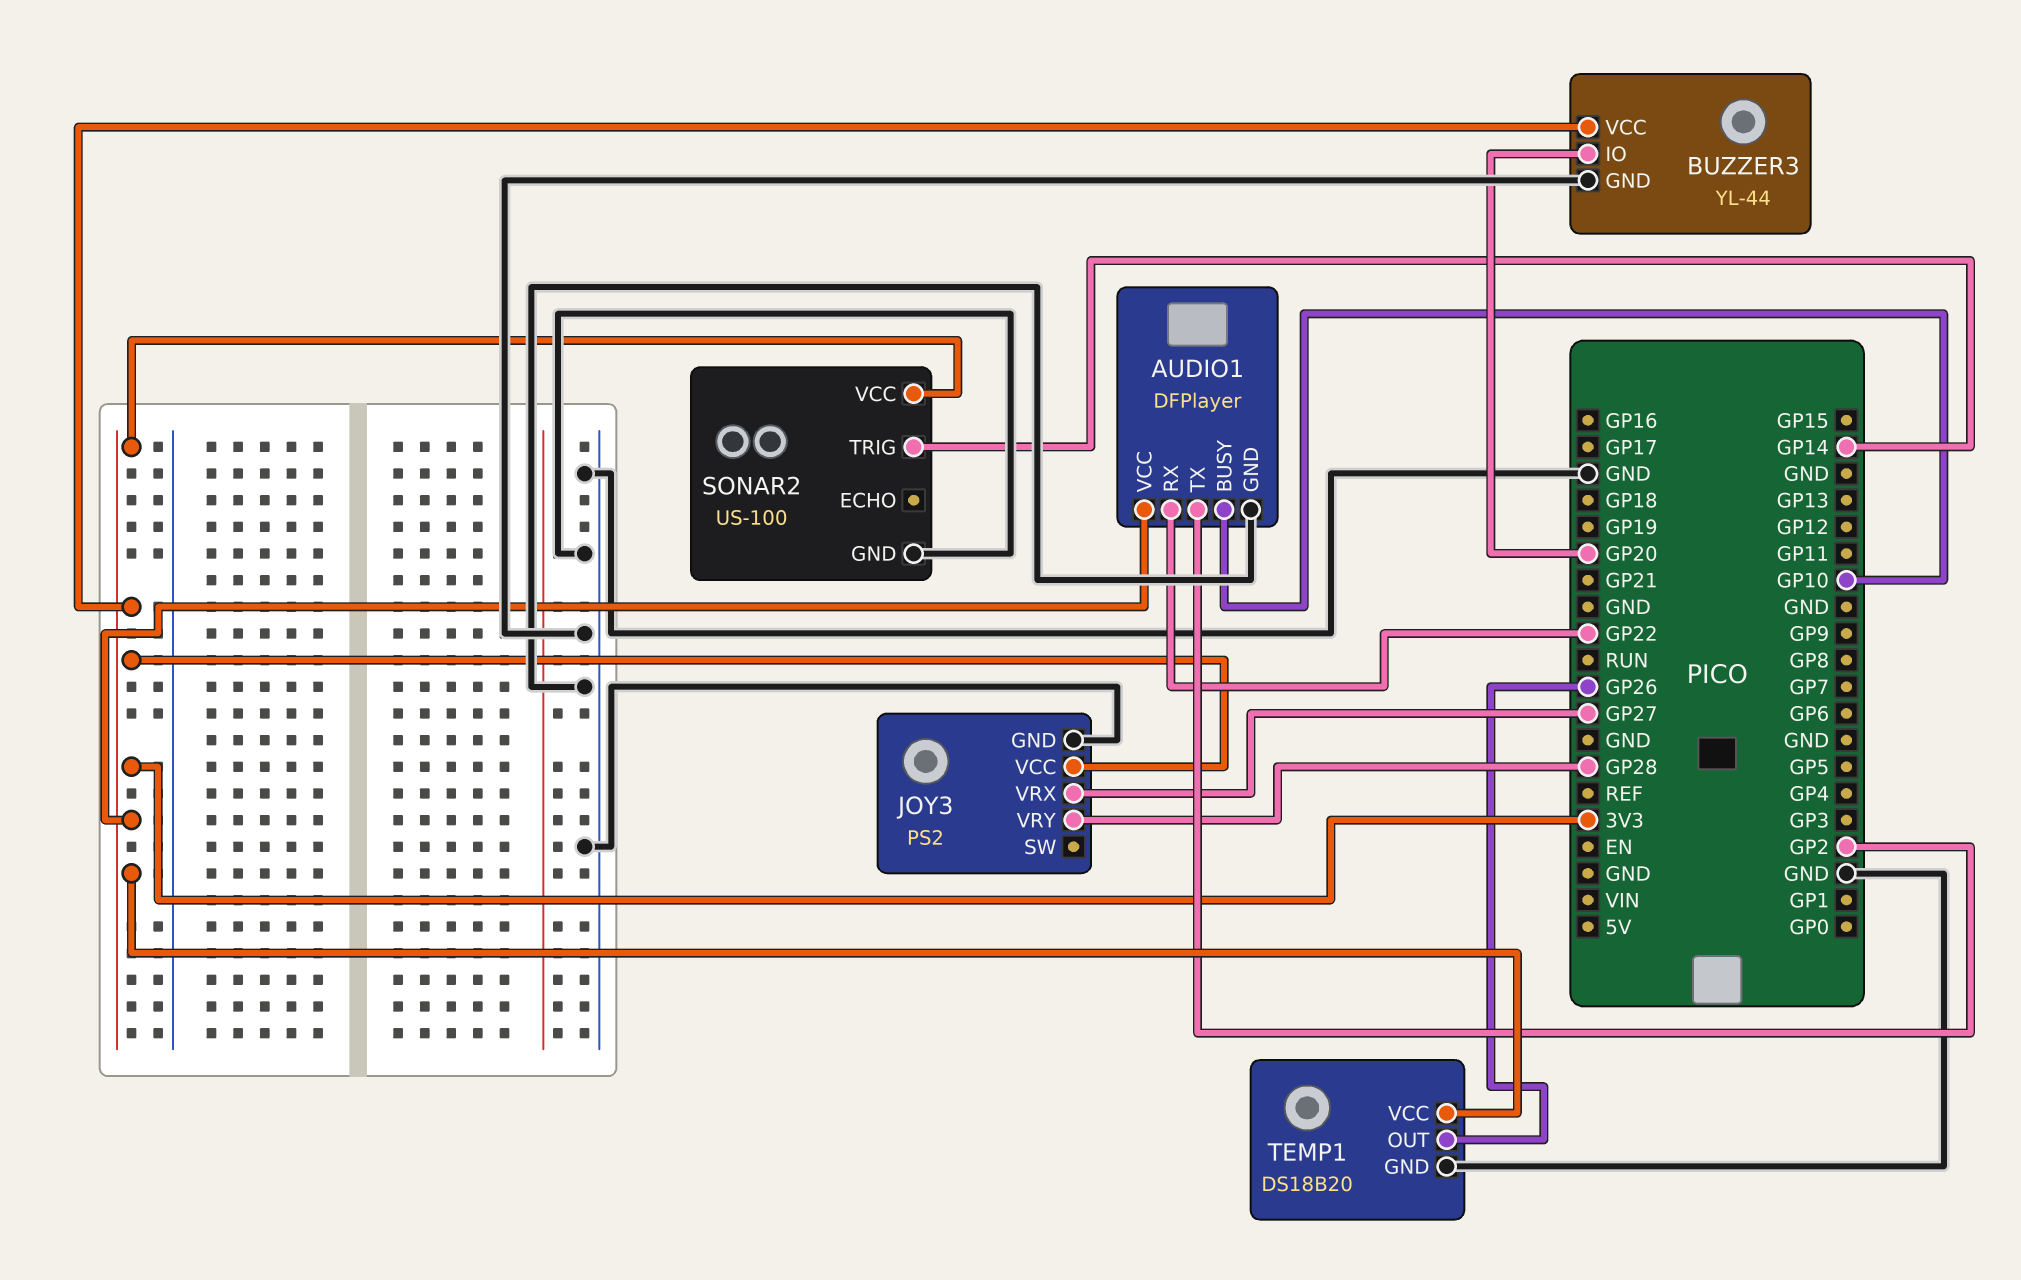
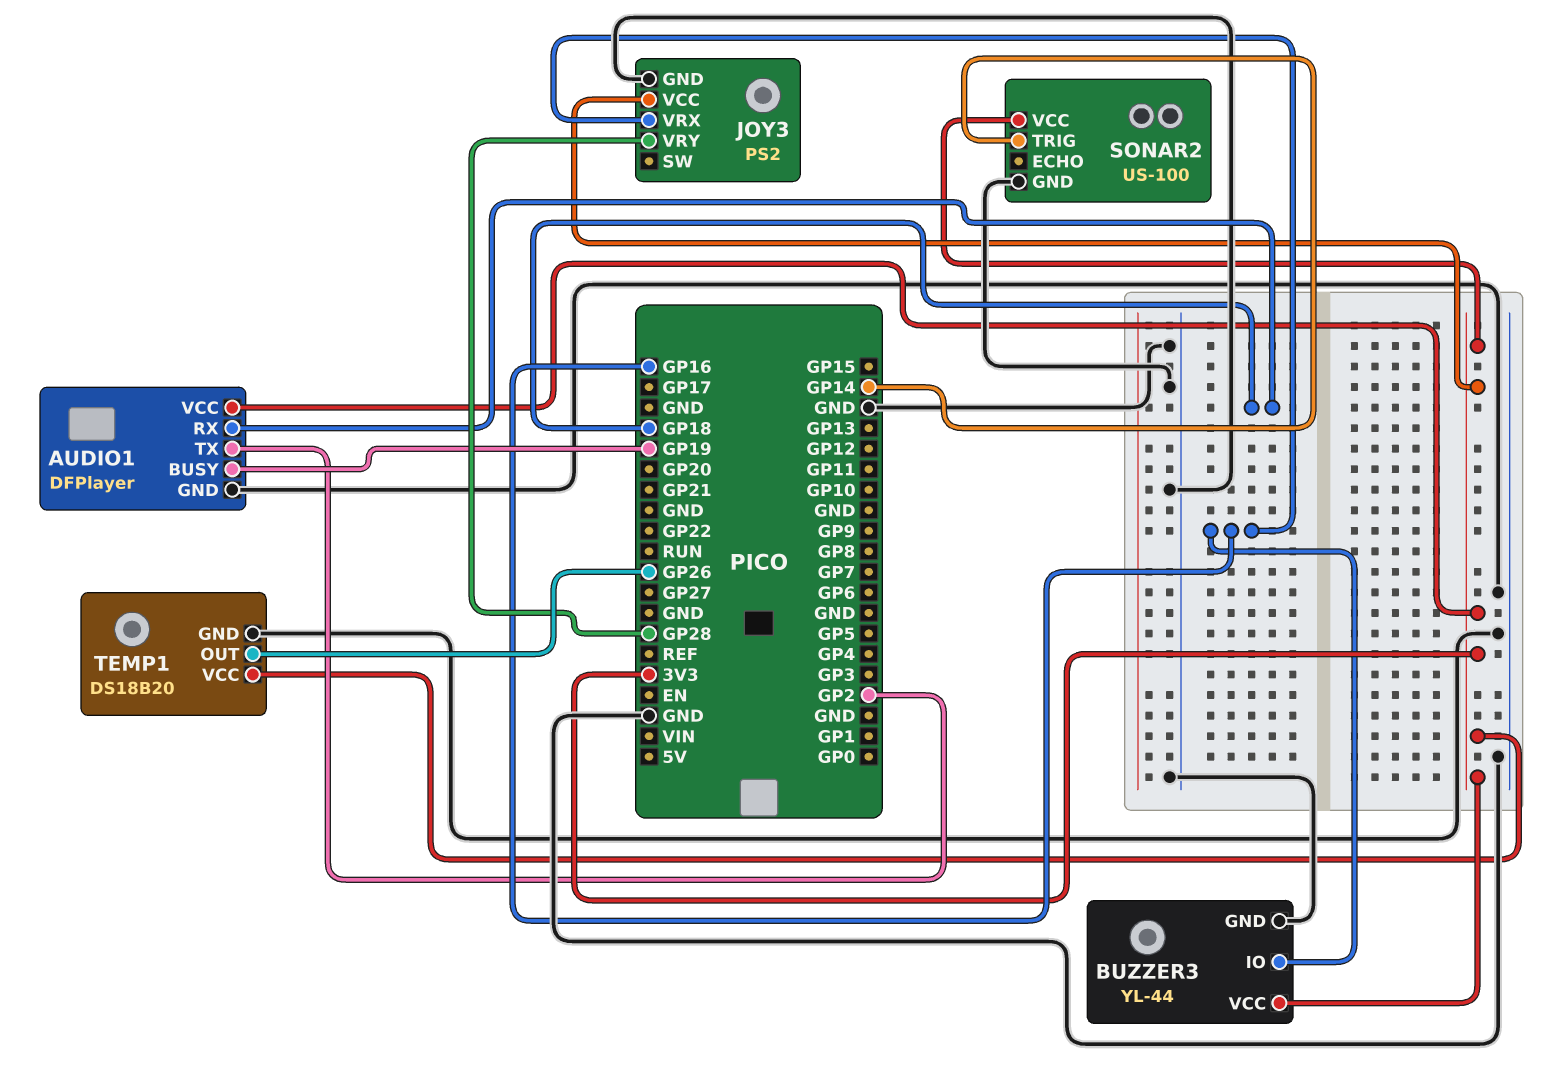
AUDIO1 pin BUSY: GP10 -> GP19
AUDIO1 pin RX: GP22 -> GP18
BUZZER3 pin IO: GP20 -> GP16
JOY3 pin VRX: GP27 -> GP16

